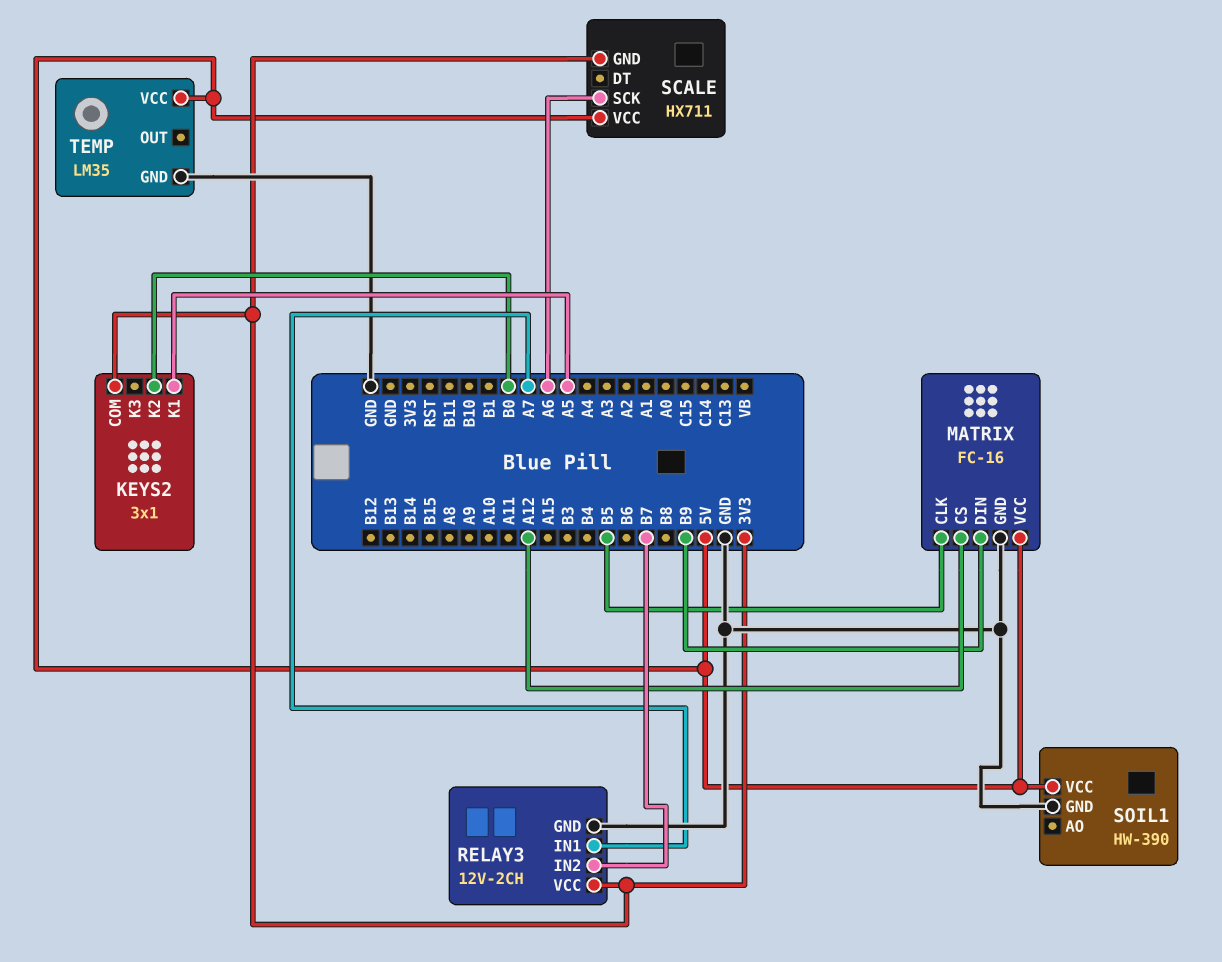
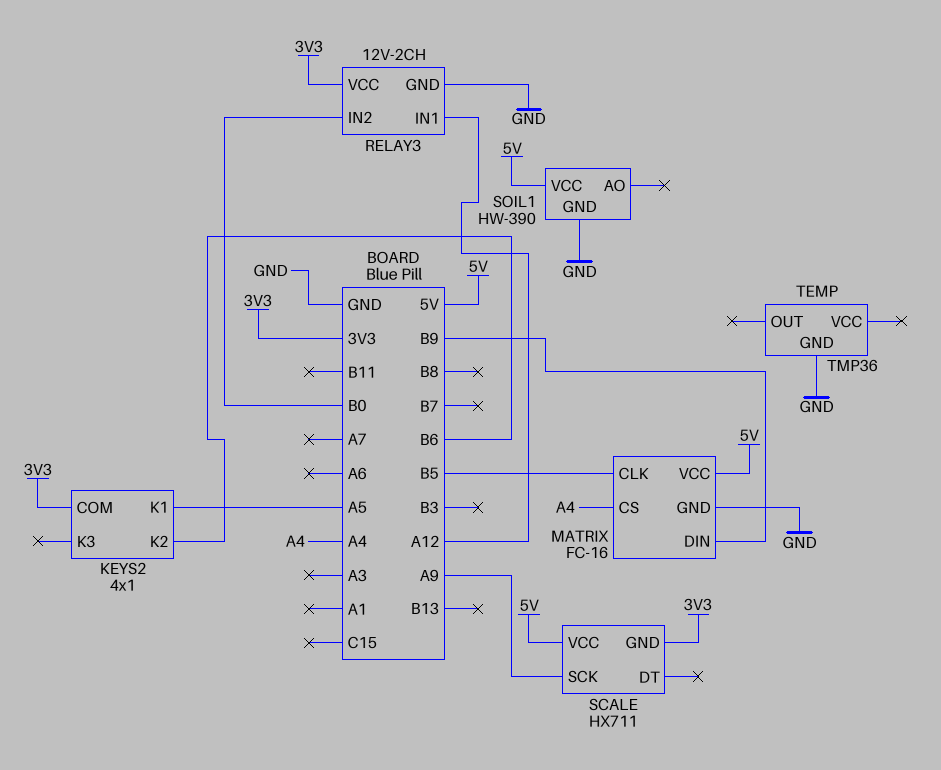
KEYS2: 3x1 -> 4x1
KEYS2 pin K2: B0 -> B6
MATRIX pin CS: A12 -> A4
RELAY3 pin IN1: A7 -> A12
RELAY3 pin IN2: B7 -> B0
SCALE pin SCK: A6 -> A9
TEMP: LM35 -> TMP36
TEMP pin VCC: 5V -> none

